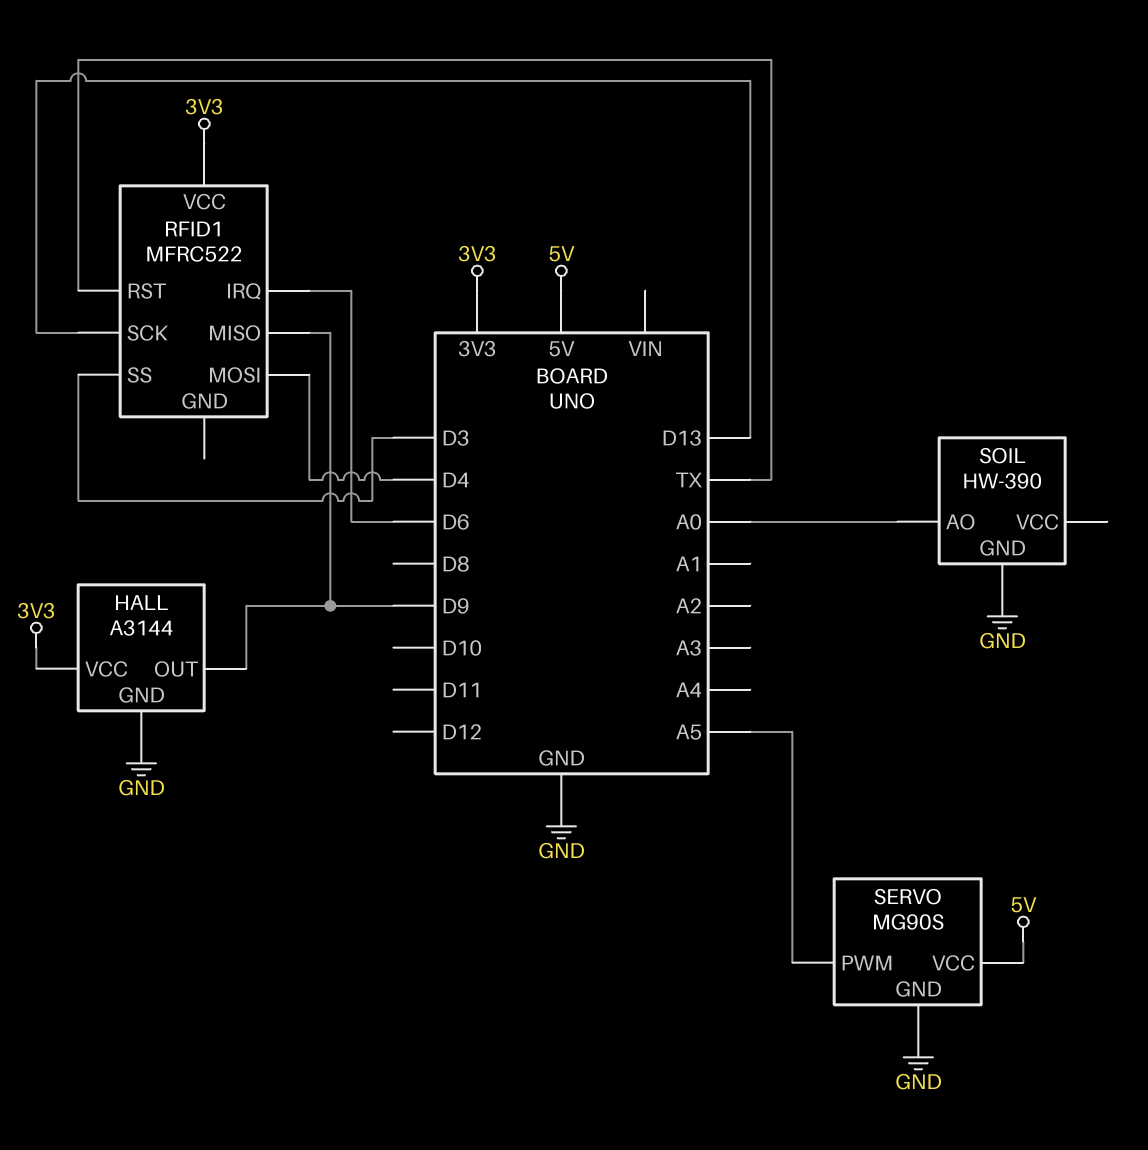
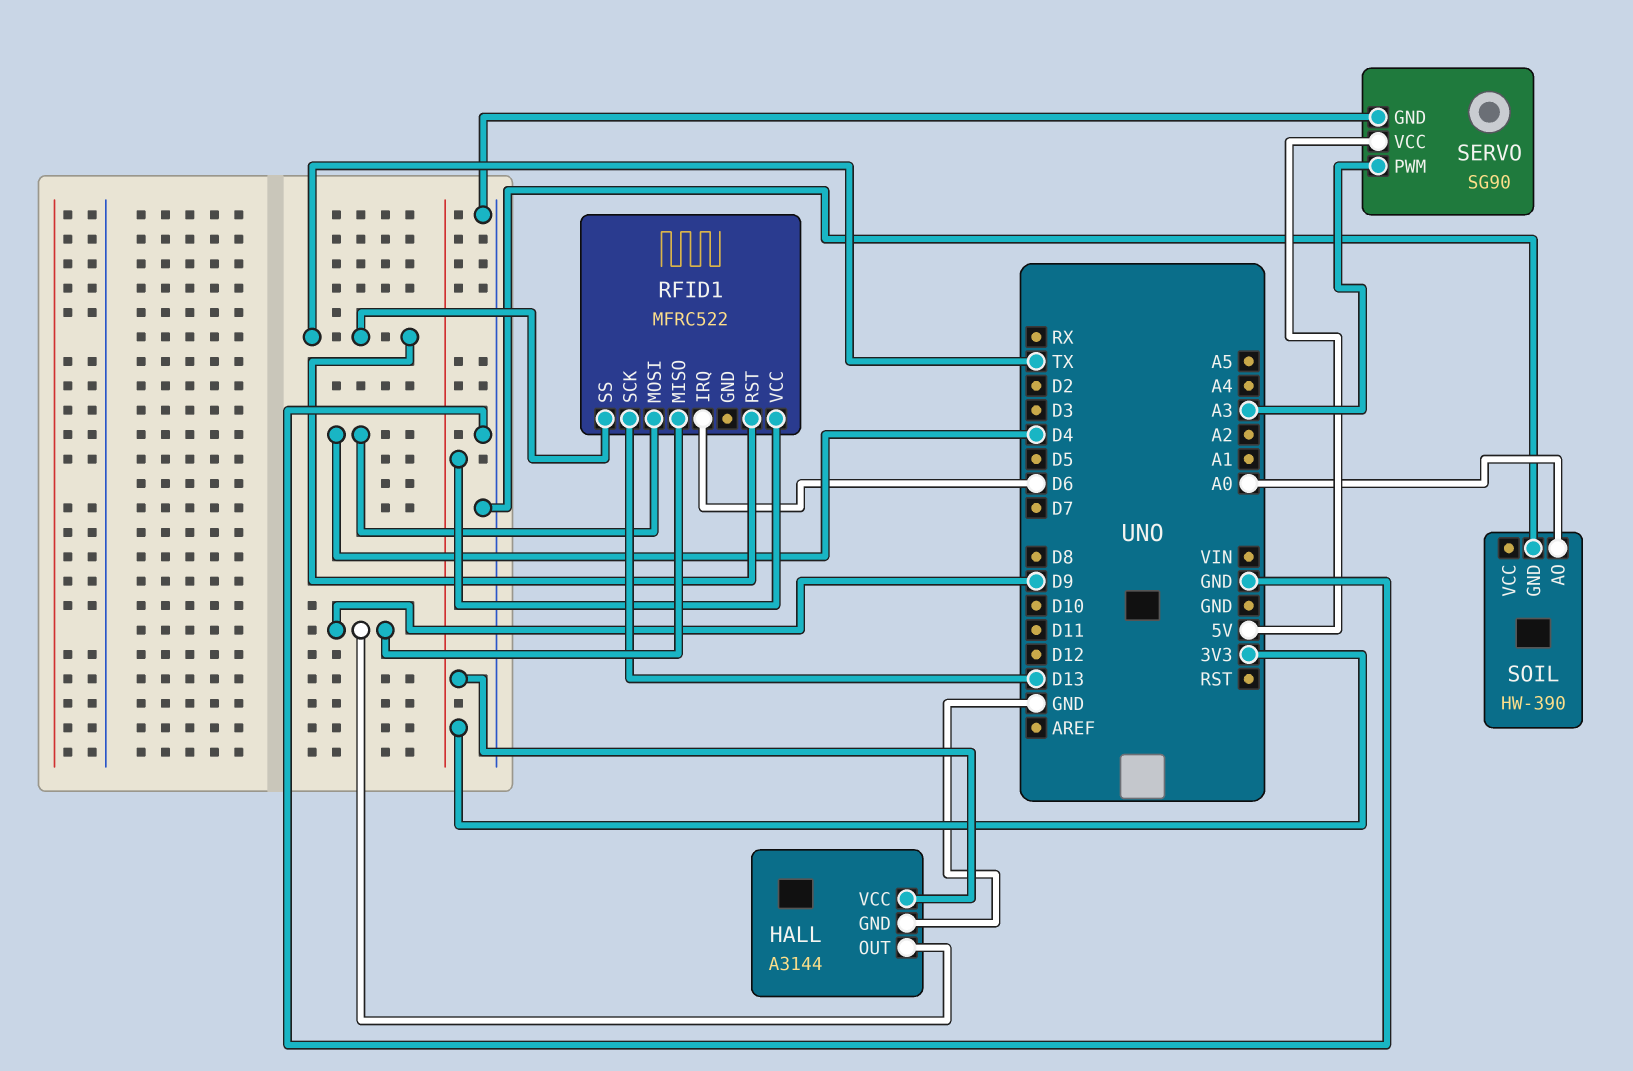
RFID1 pin SS: D3 -> TX
SERVO: MG90S -> SG90
SERVO pin PWM: A5 -> A3

